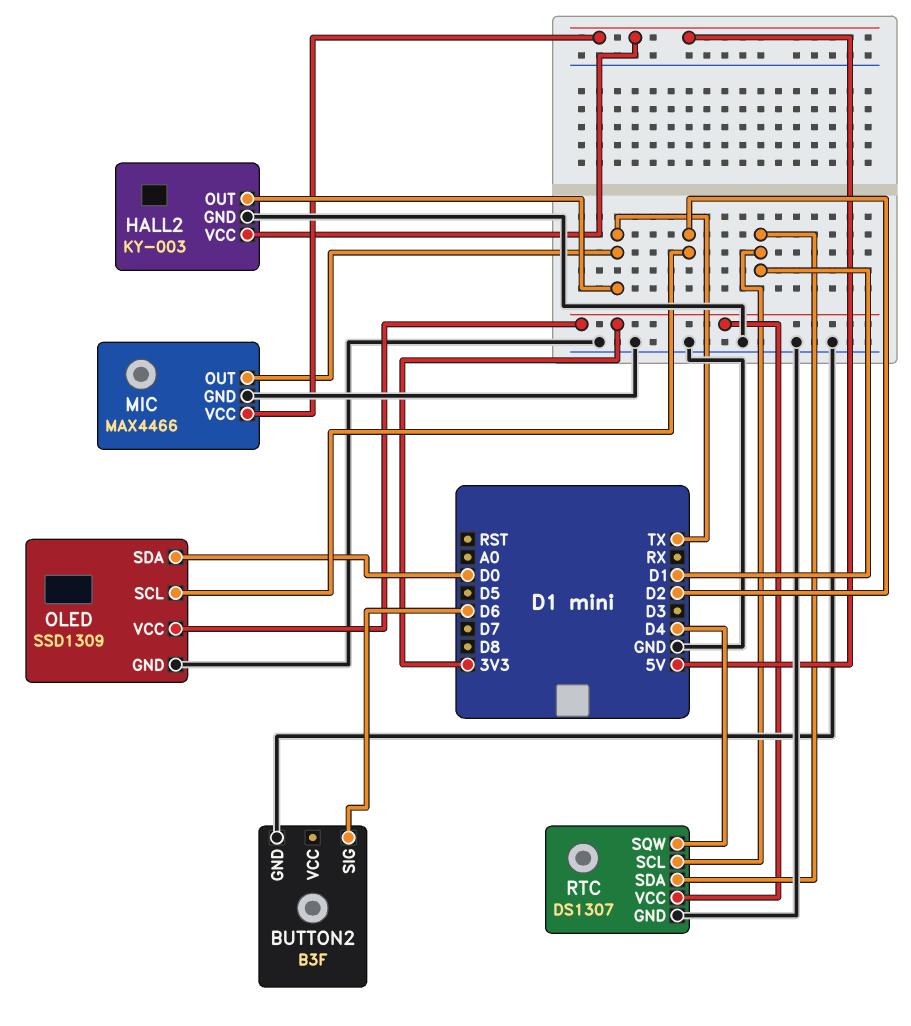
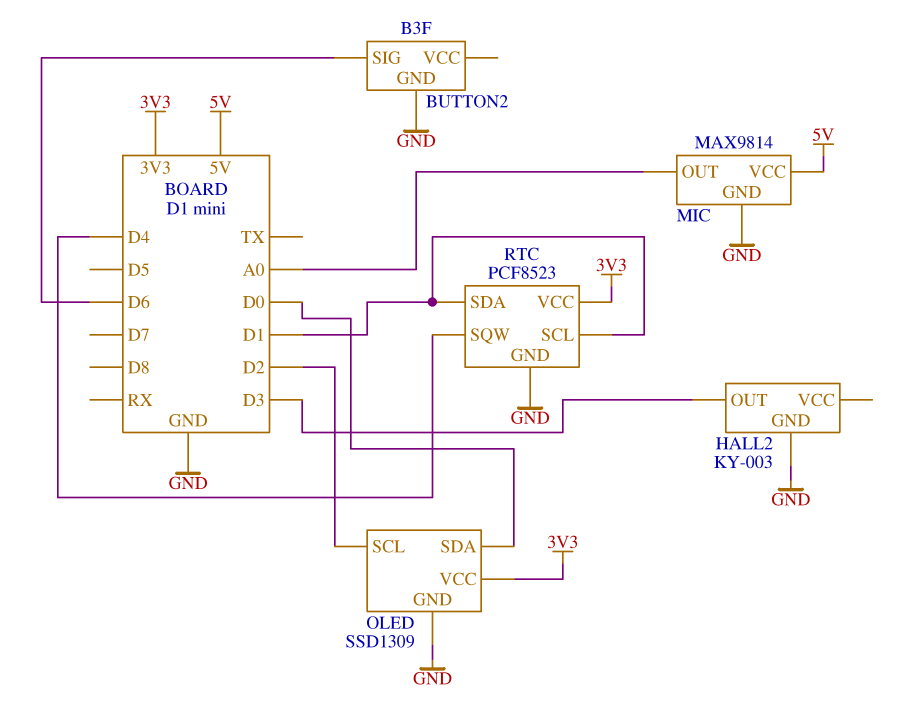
HALL2 pin OUT: TX -> D3
HALL2 pin VCC: 5V -> none
MIC: MAX4466 -> MAX9814
MIC pin OUT: TX -> A0
RTC: DS1307 -> PCF8523

